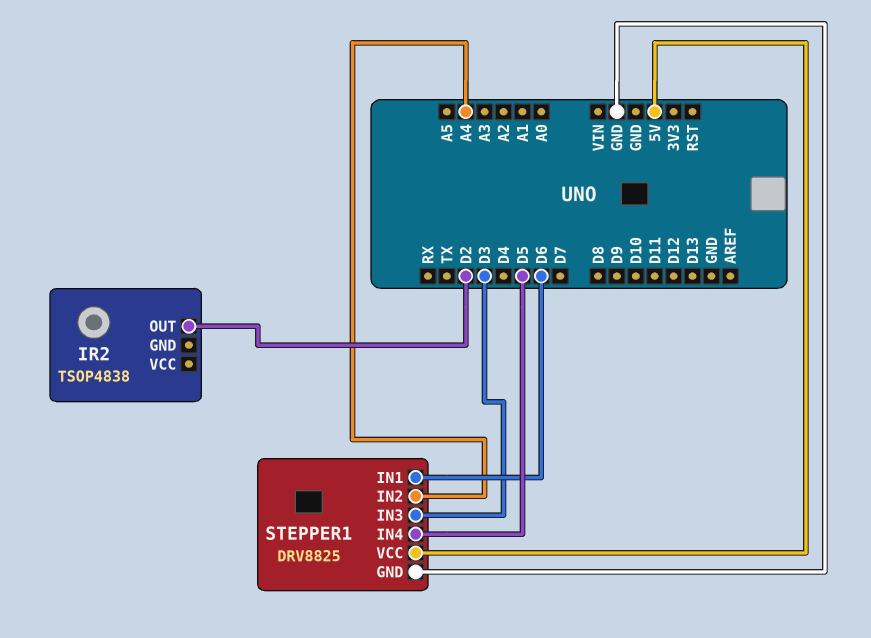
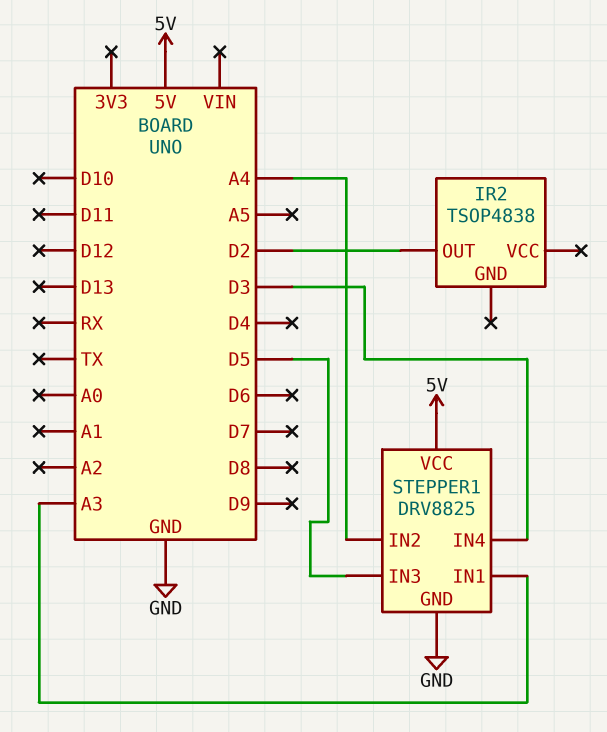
STEPPER1 pin IN1: D6 -> A3
STEPPER1 pin IN3: D3 -> D5
STEPPER1 pin IN4: D5 -> D3

